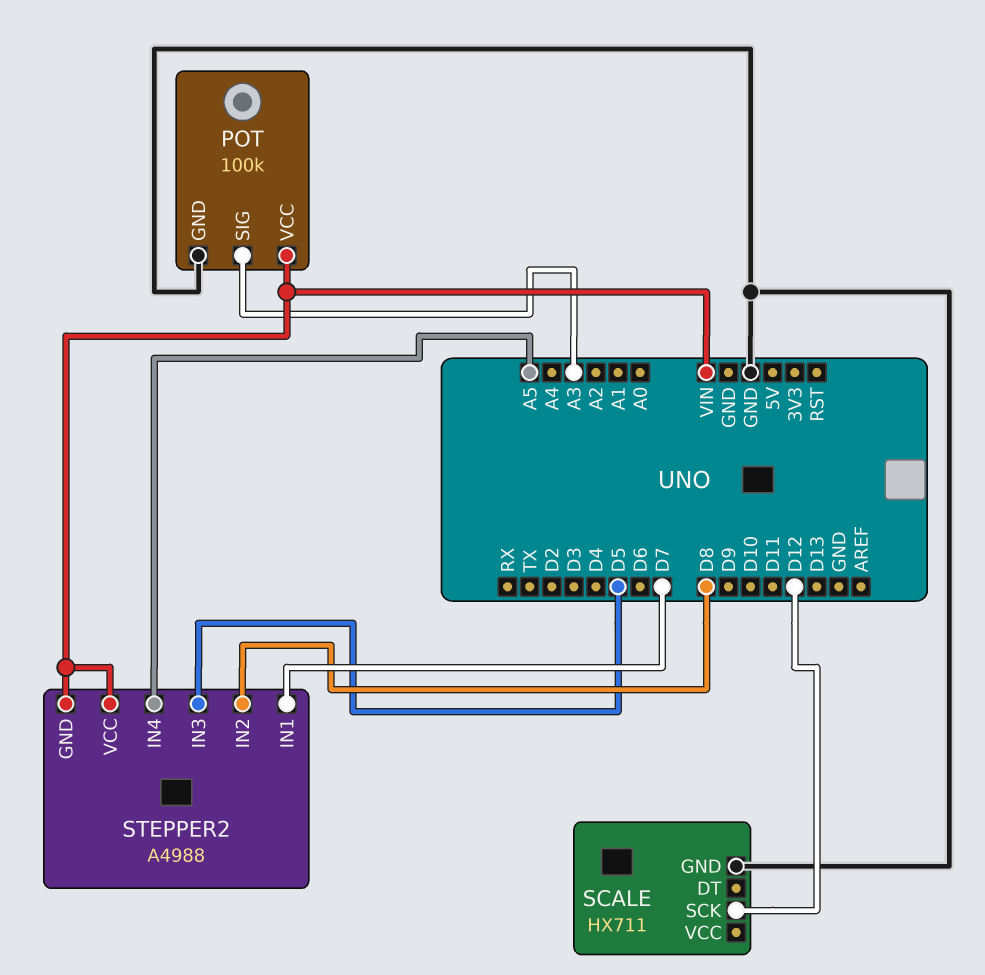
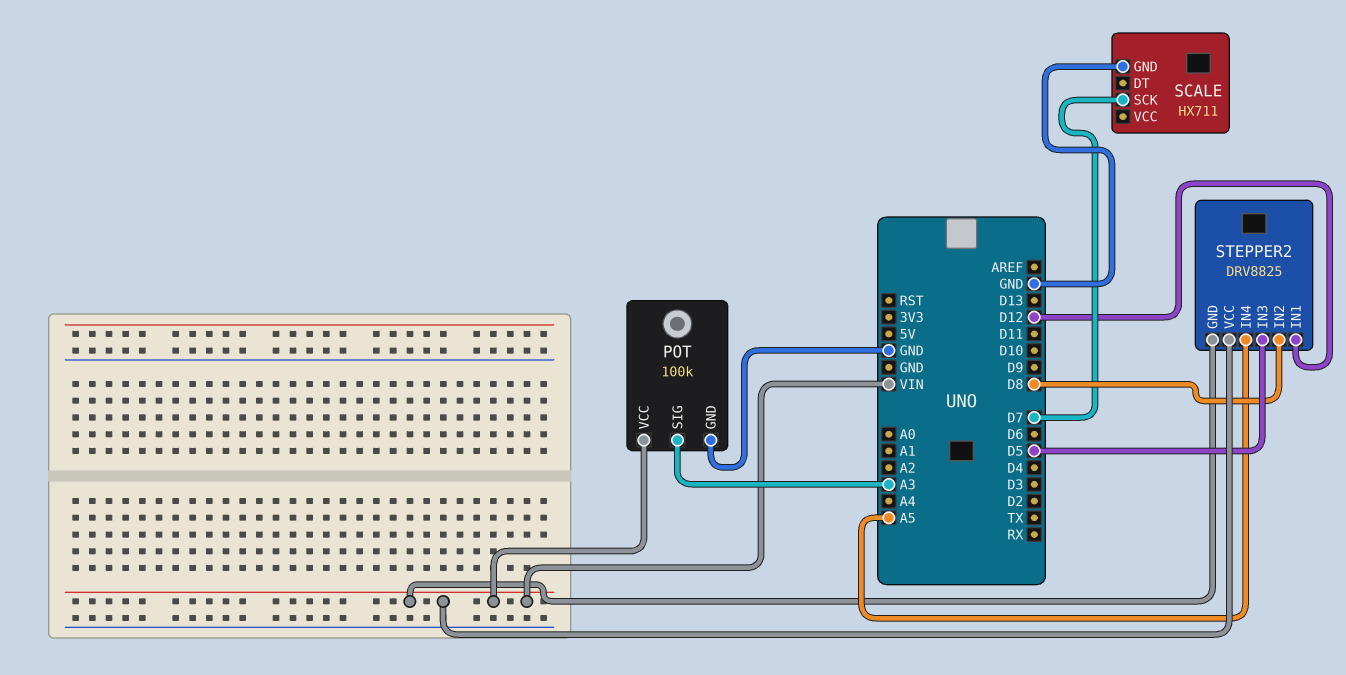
SCALE pin SCK: D12 -> D7
STEPPER2: A4988 -> DRV8825
STEPPER2 pin IN1: D7 -> D12

